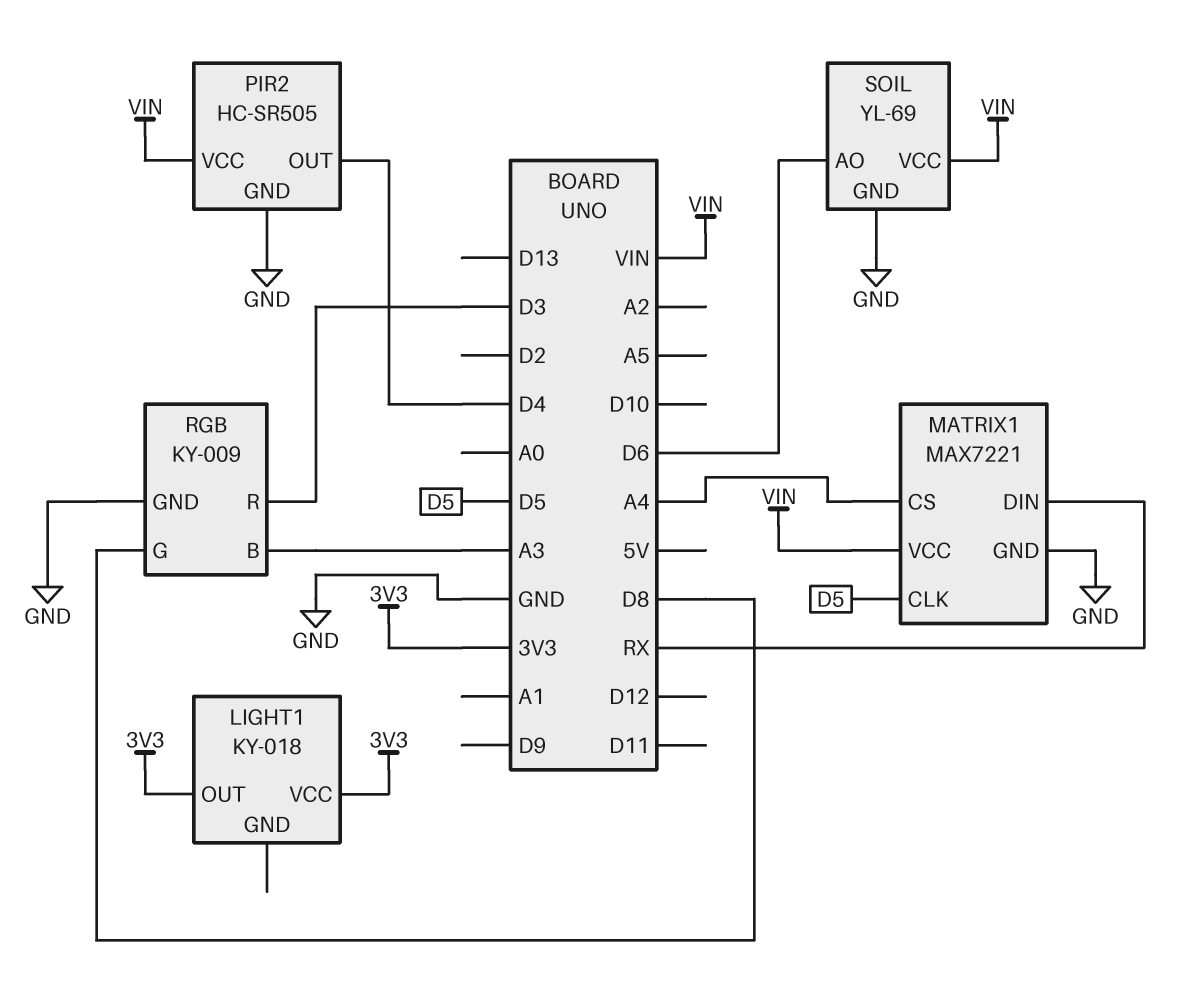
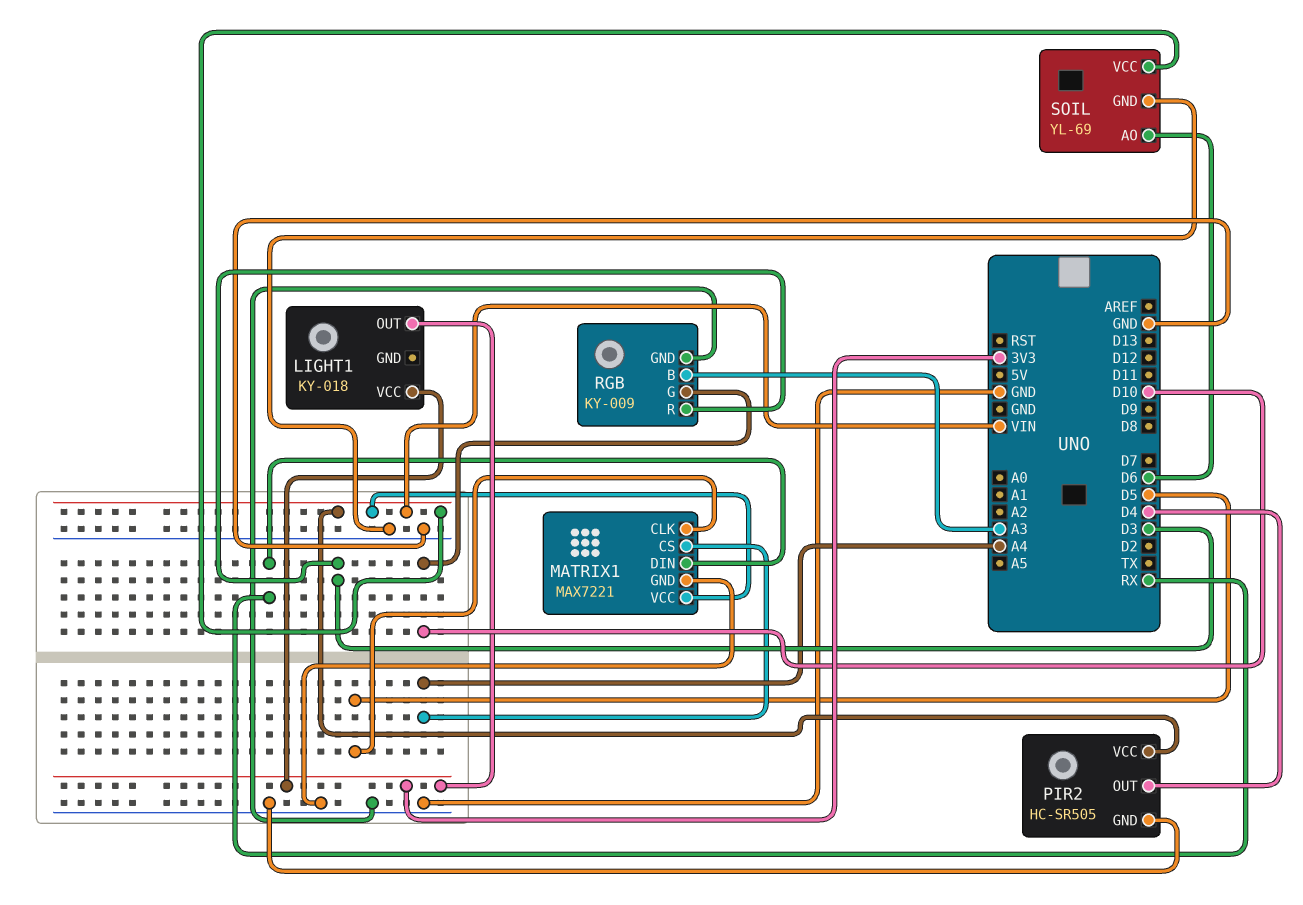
RGB pin G: D8 -> D10

